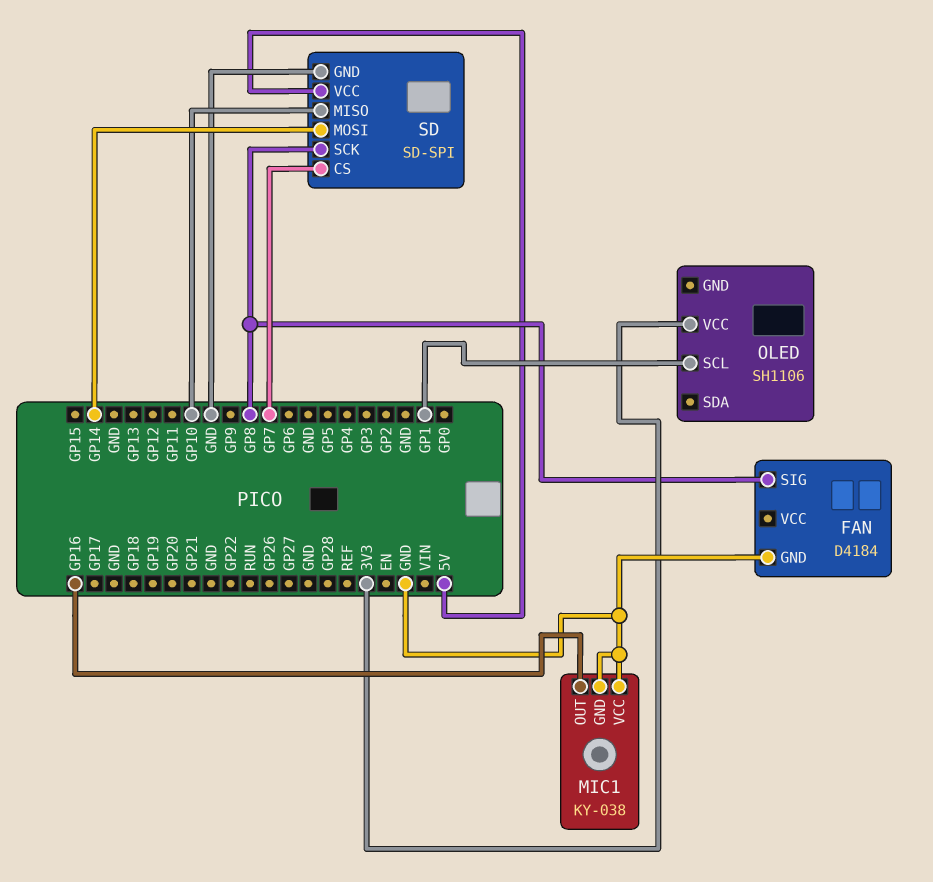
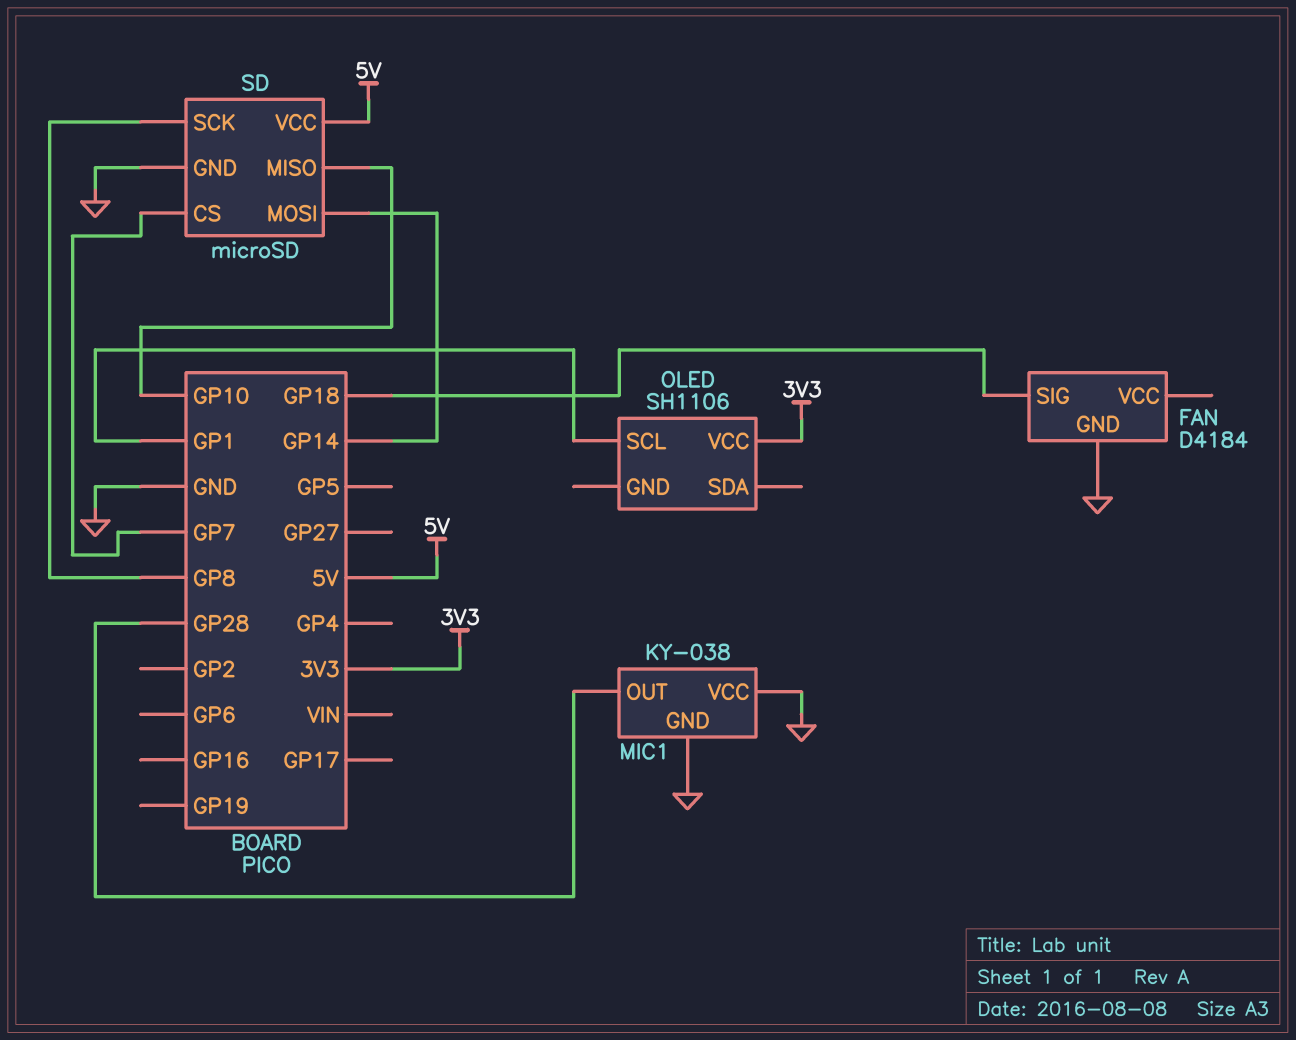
FAN pin SIG: GP8 -> GP18
MIC1 pin OUT: GP16 -> GP28
SD: SD-SPI -> microSD

